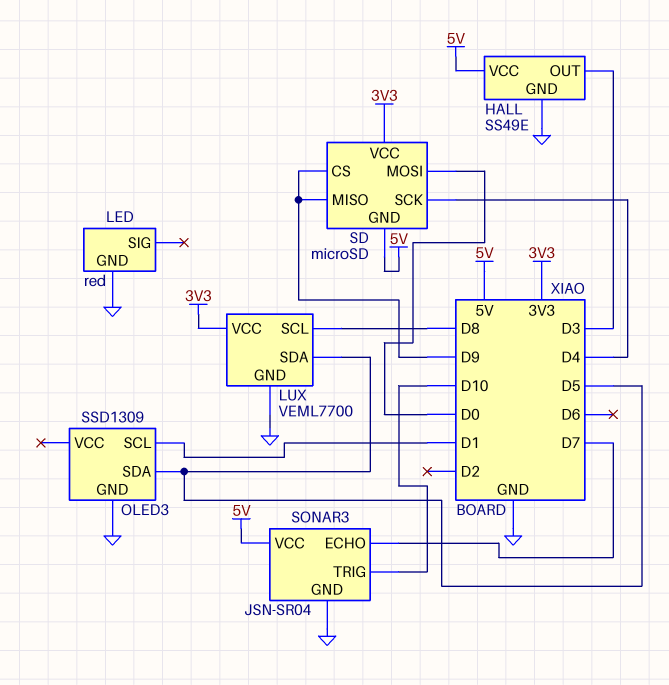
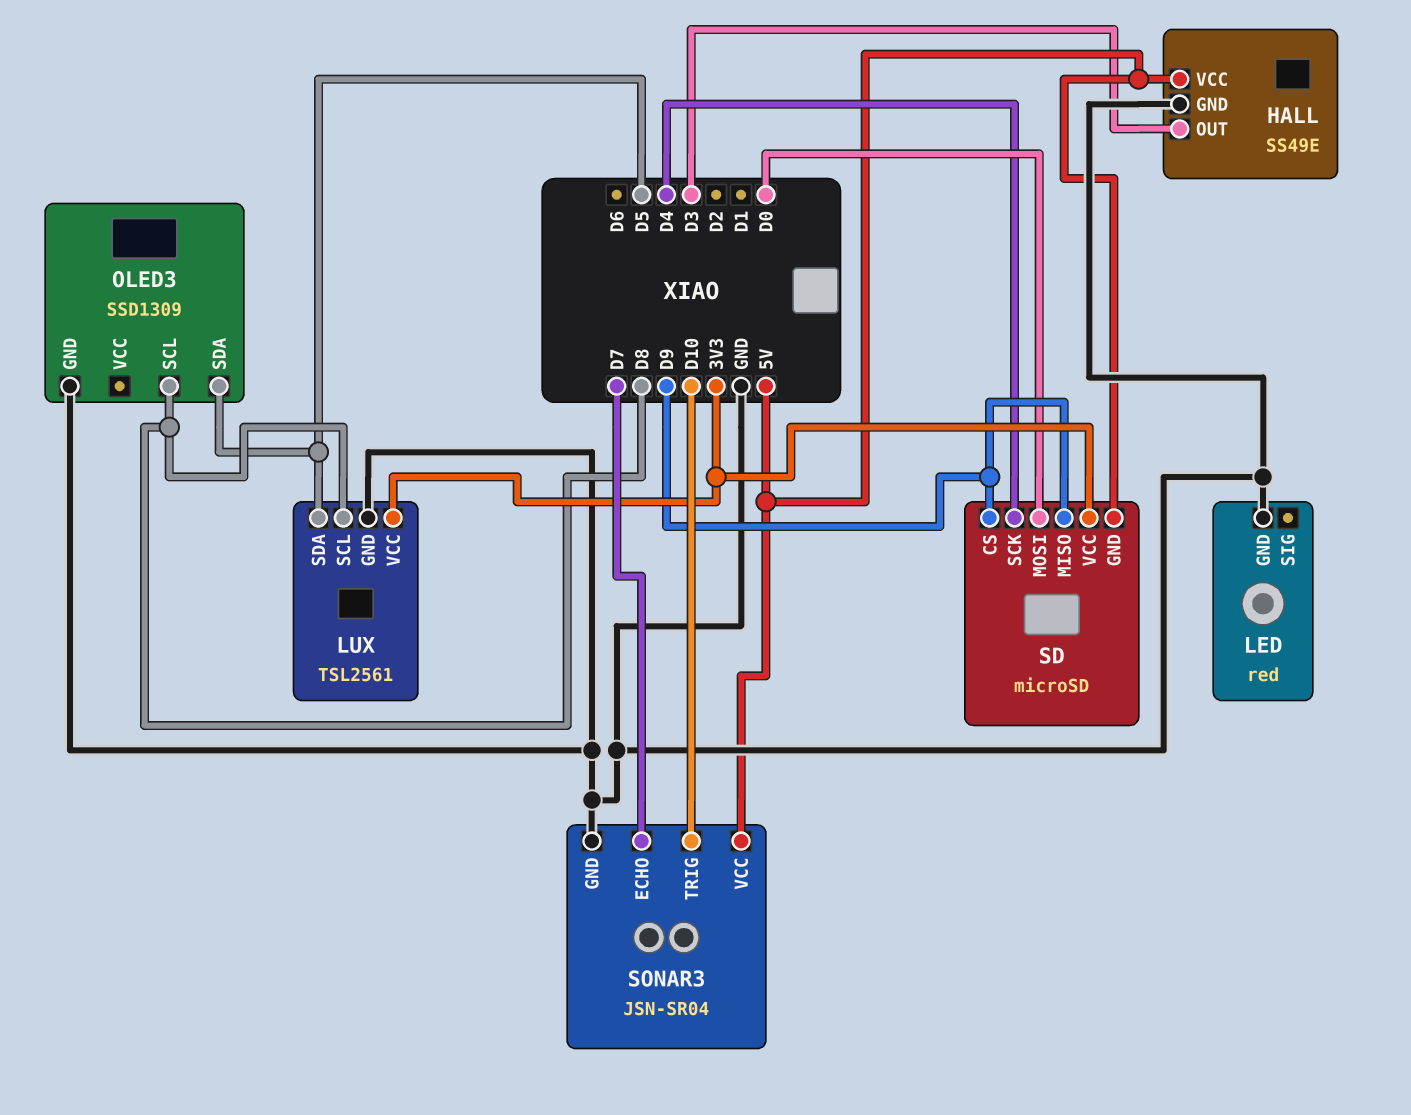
LUX: VEML7700 -> TSL2561
OLED3 pin SCL: D1 -> D8

